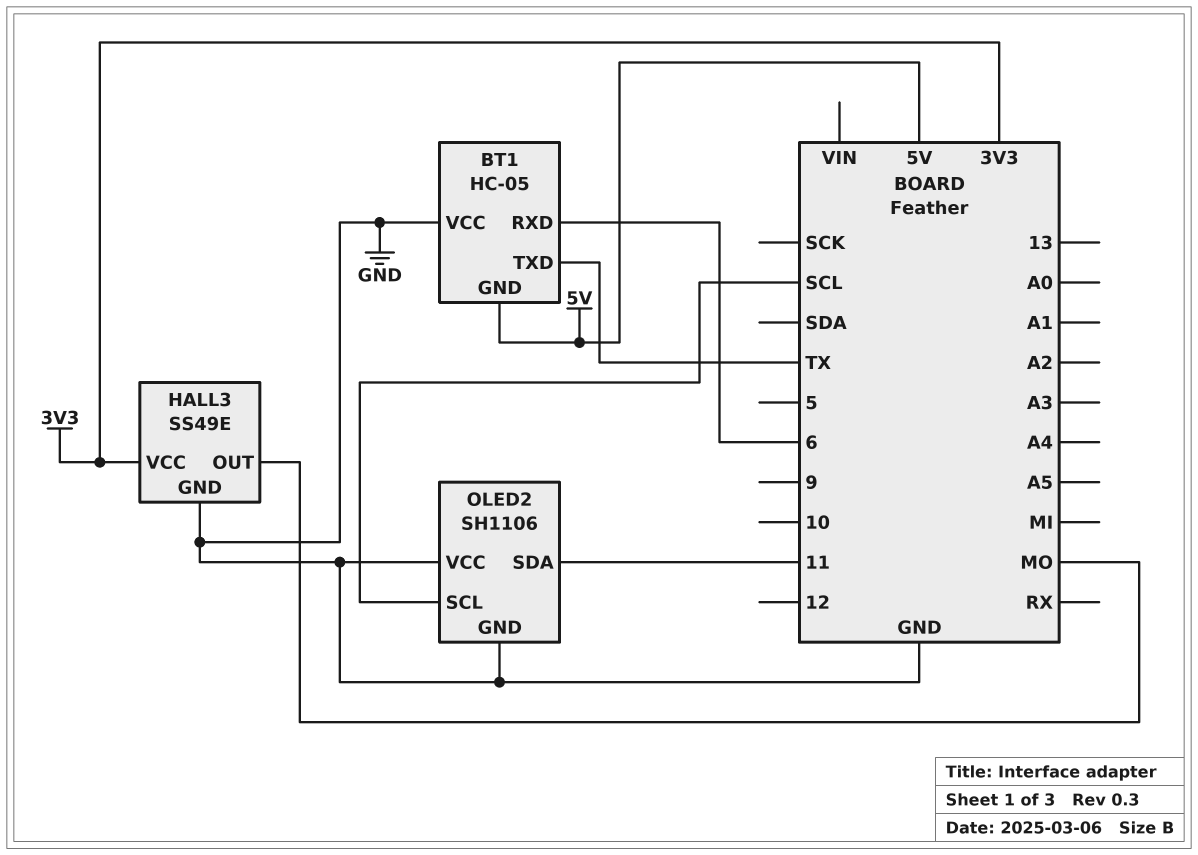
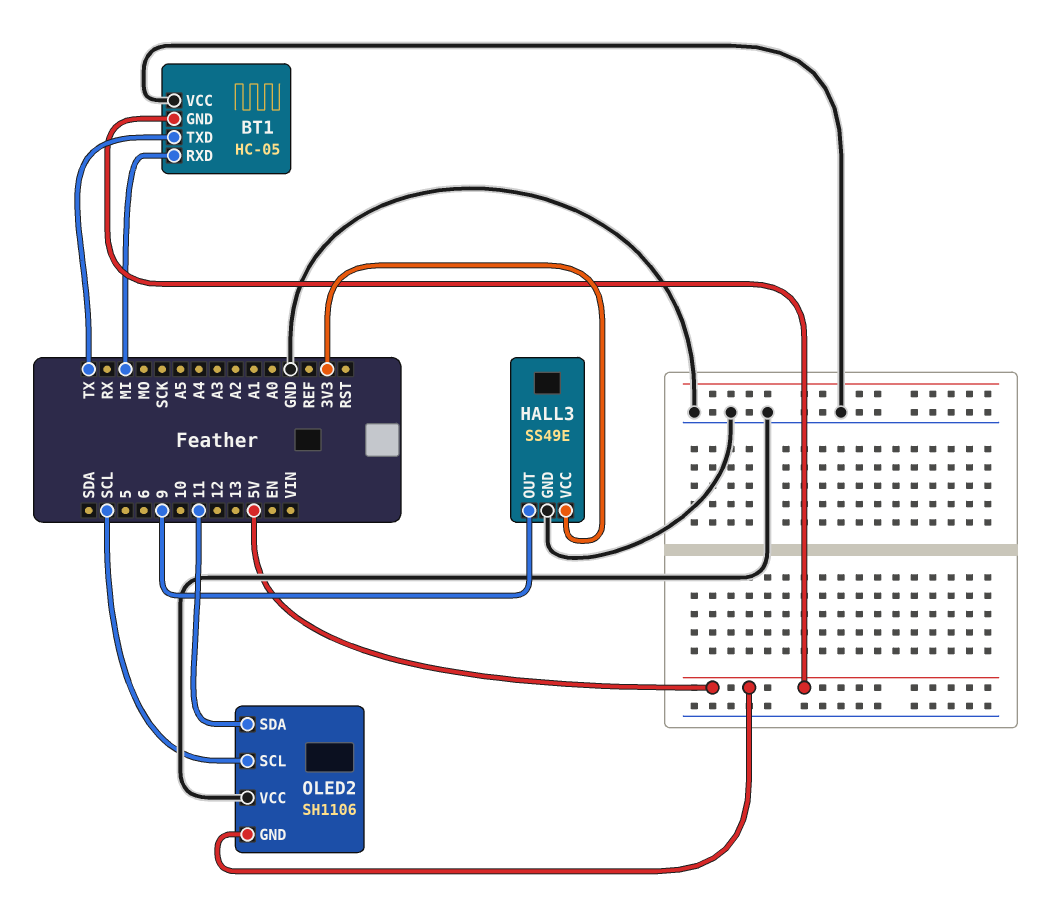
BT1 pin RXD: 6 -> MI
HALL3 pin OUT: MO -> 9
OLED2 pin GND: GND -> 5V

